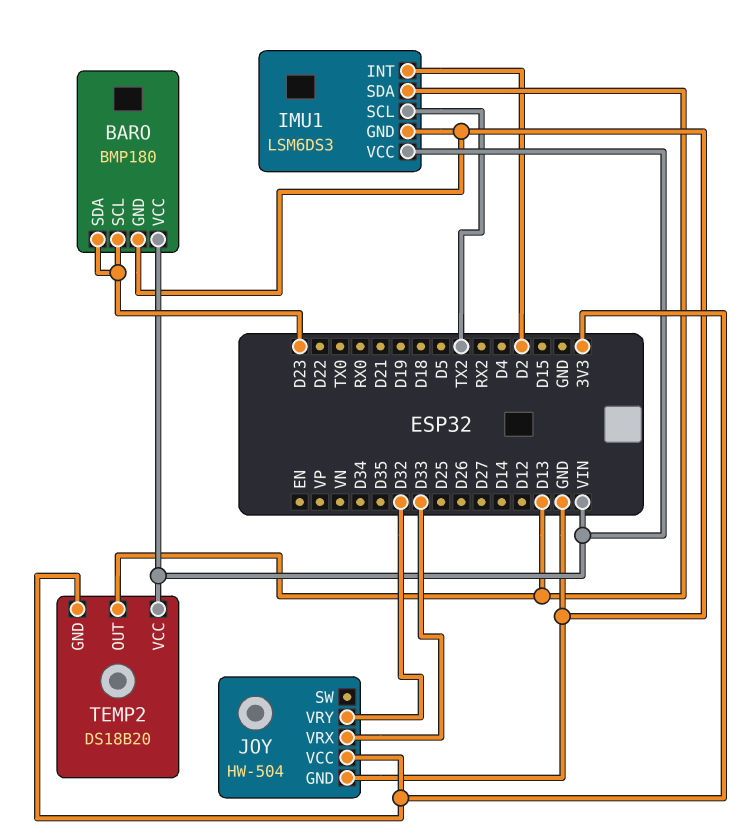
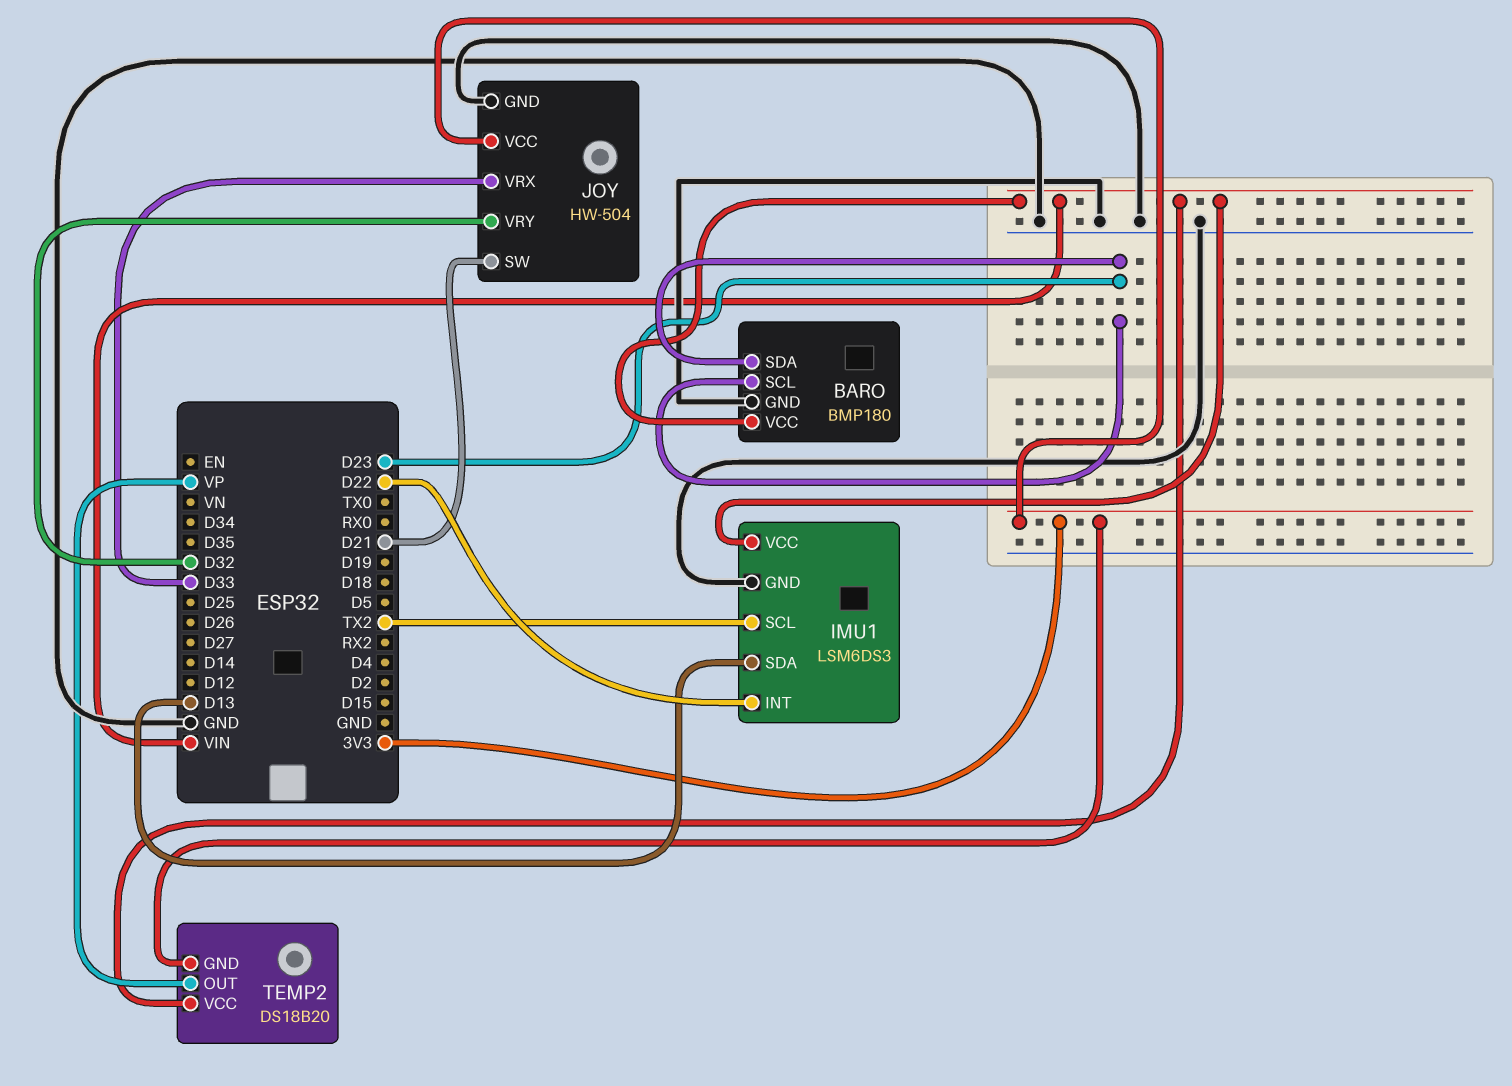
IMU1 pin INT: D2 -> D22
JOY pin SW: none -> D21
TEMP2 pin OUT: D13 -> VP

